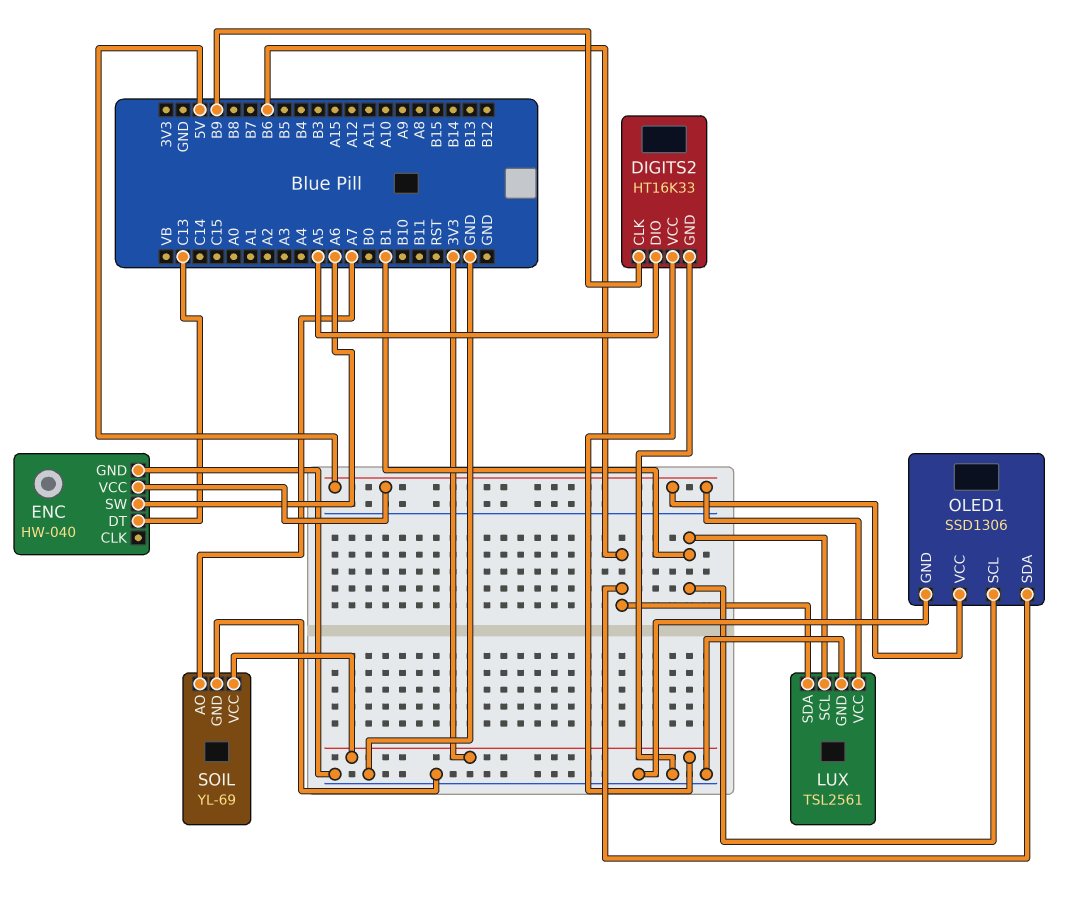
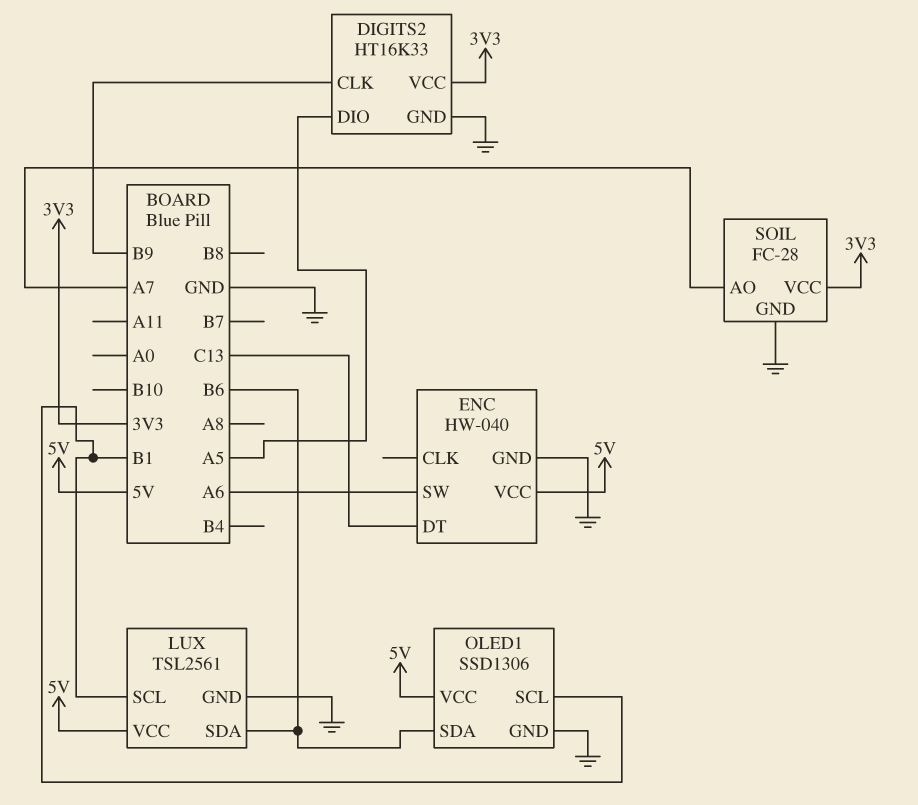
SOIL: YL-69 -> FC-28

